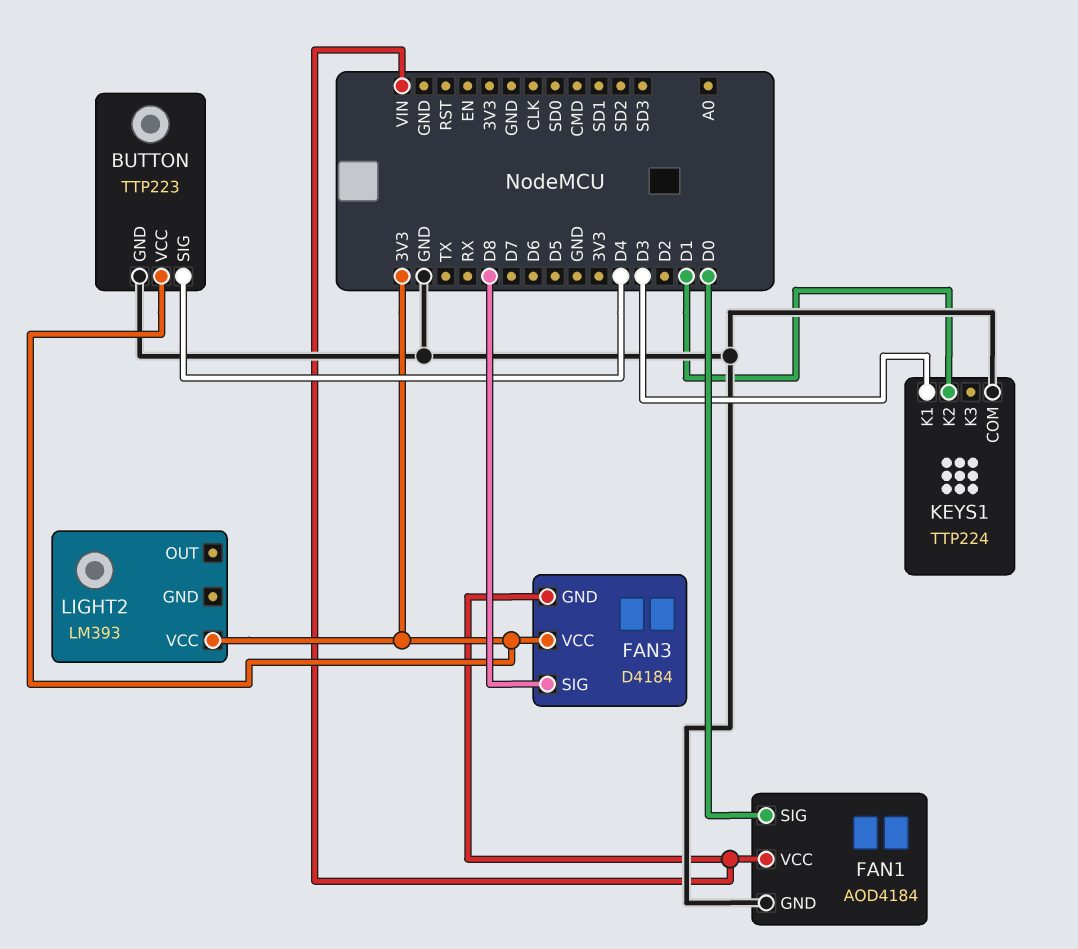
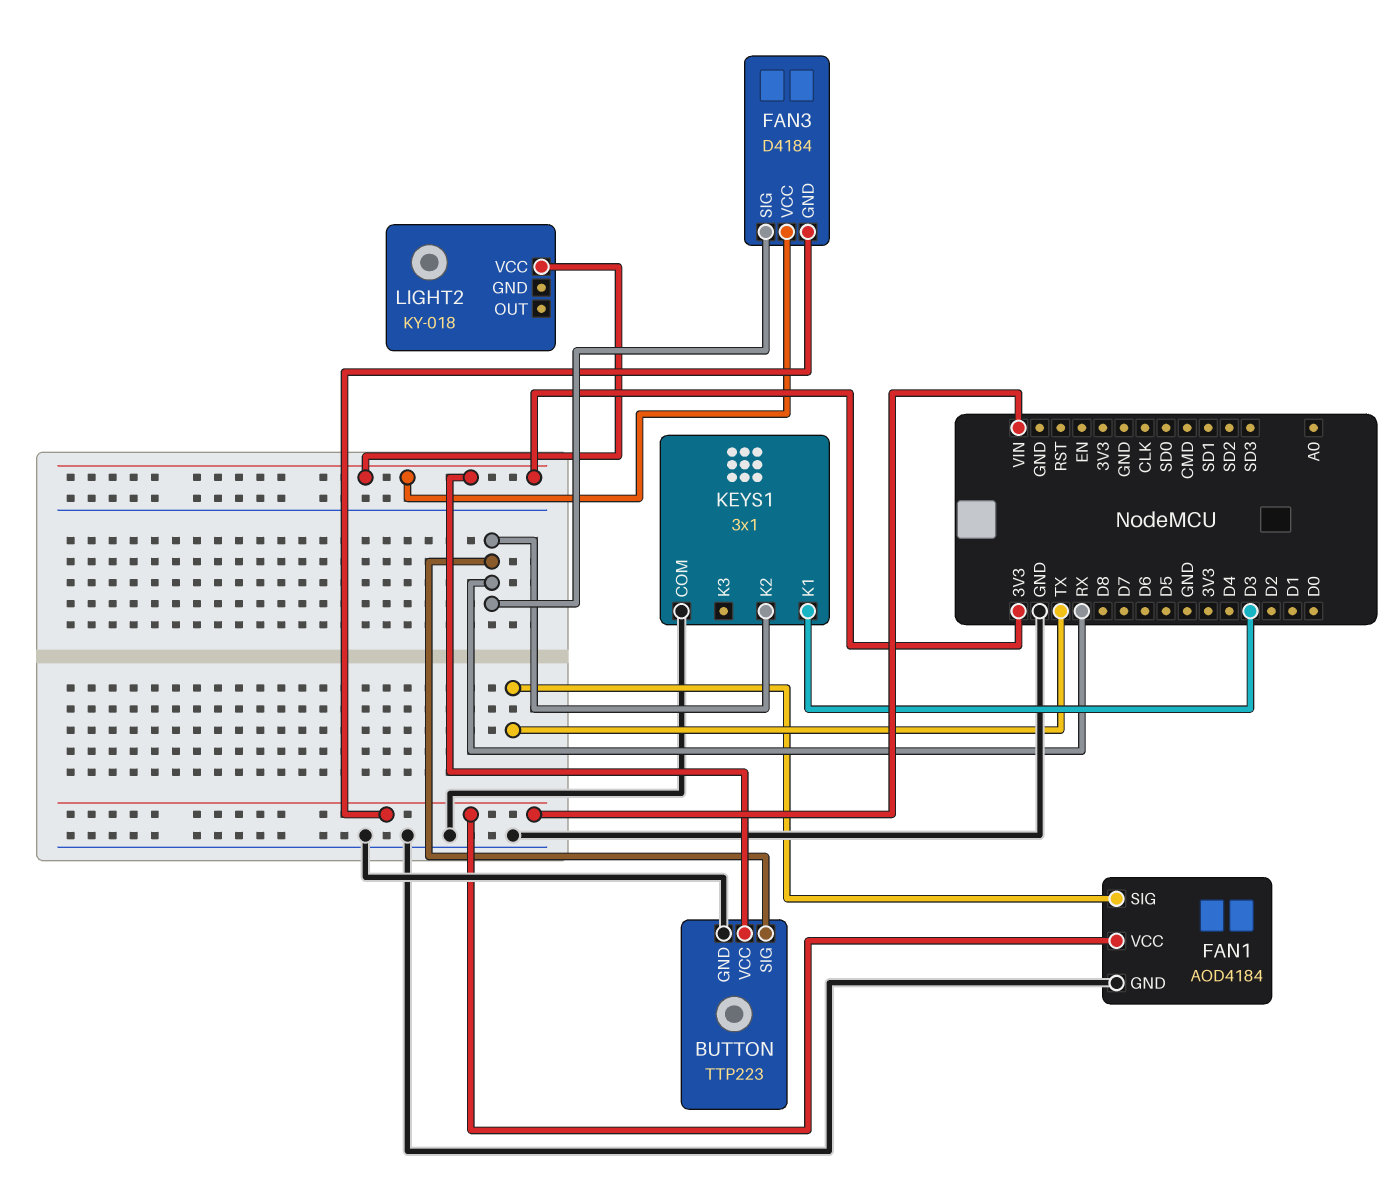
BUTTON pin SIG: D4 -> RX
FAN1 pin SIG: D0 -> TX
FAN3 pin SIG: D8 -> RX
KEYS1: TTP224 -> 3x1
KEYS1 pin K2: D1 -> RX
LIGHT2: LM393 -> KY-018

